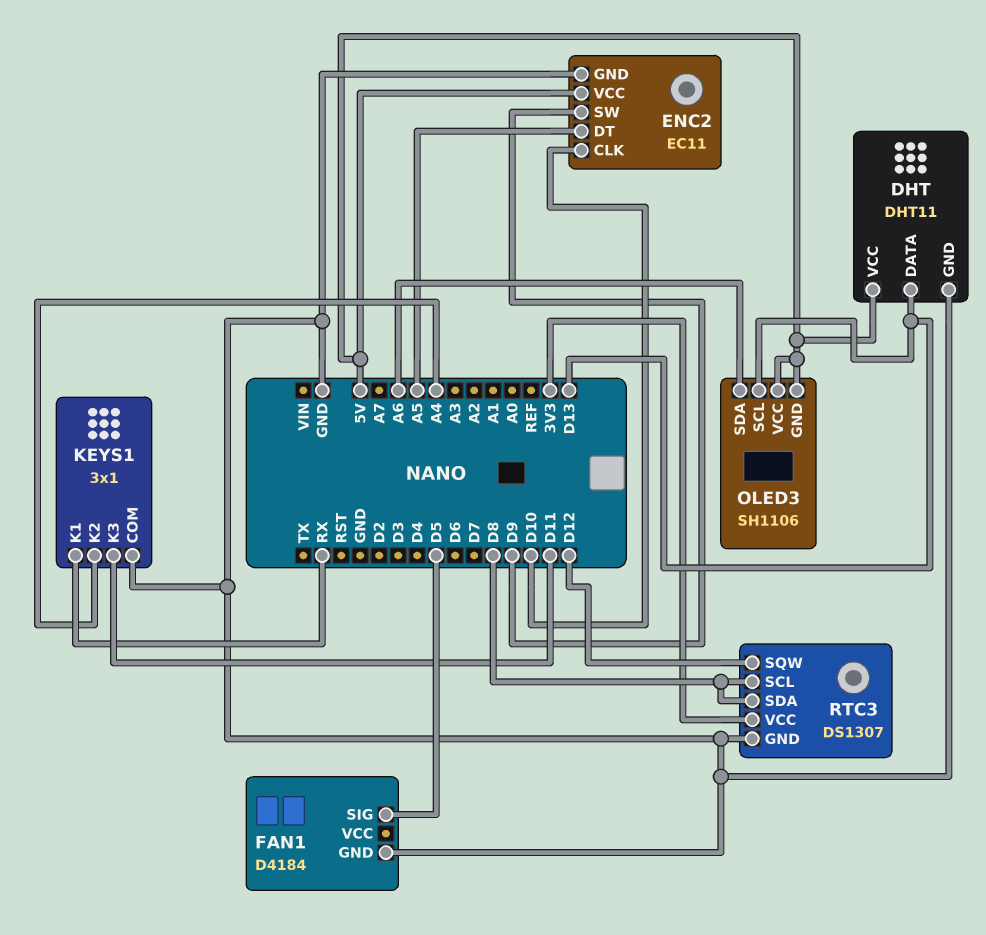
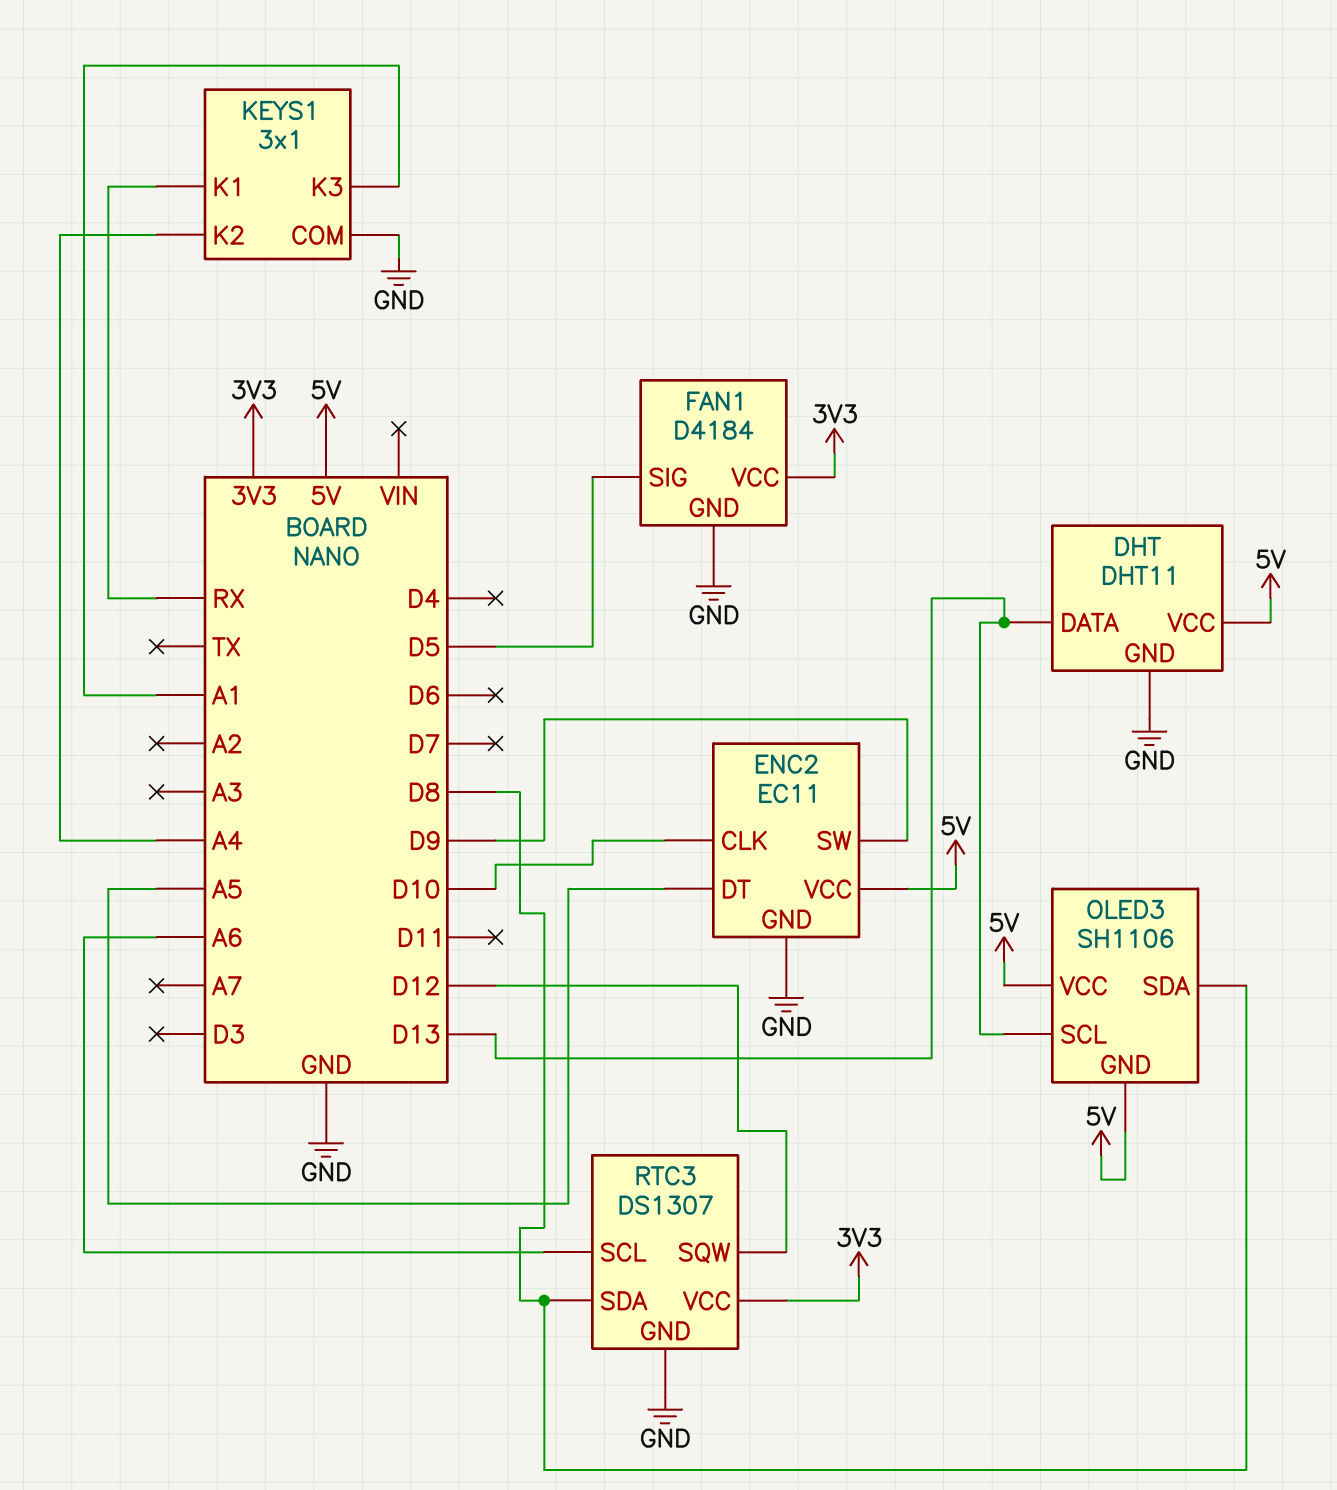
FAN1 pin VCC: none -> 3V3
KEYS1 pin K3: D11 -> A1
OLED3 pin SDA: A6 -> D8
RTC3 pin SCL: D8 -> A6

